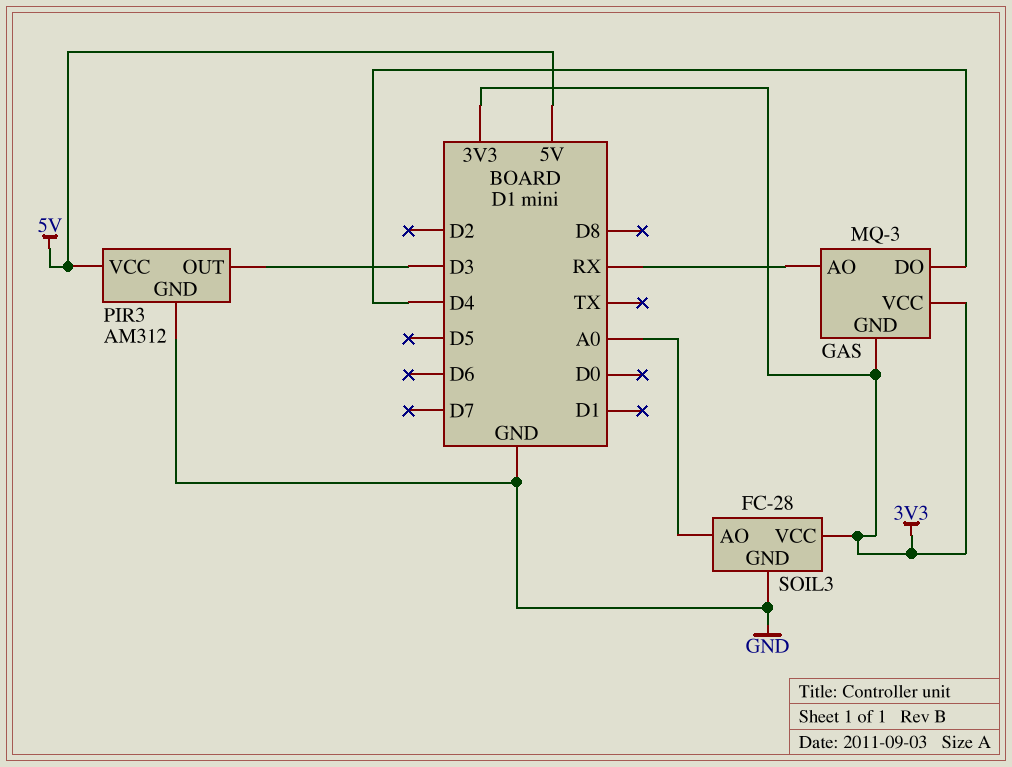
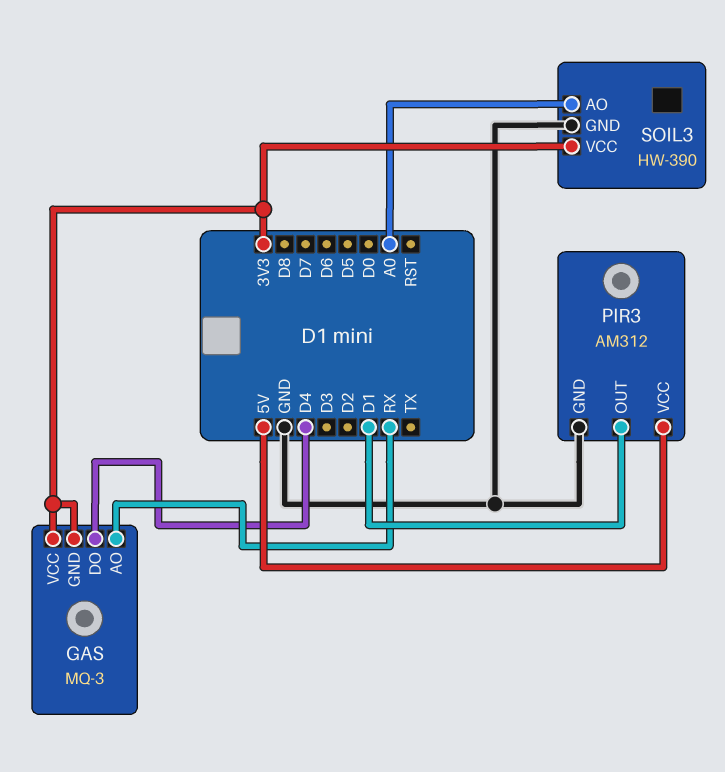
PIR3 pin OUT: D3 -> D1
SOIL3: FC-28 -> HW-390

